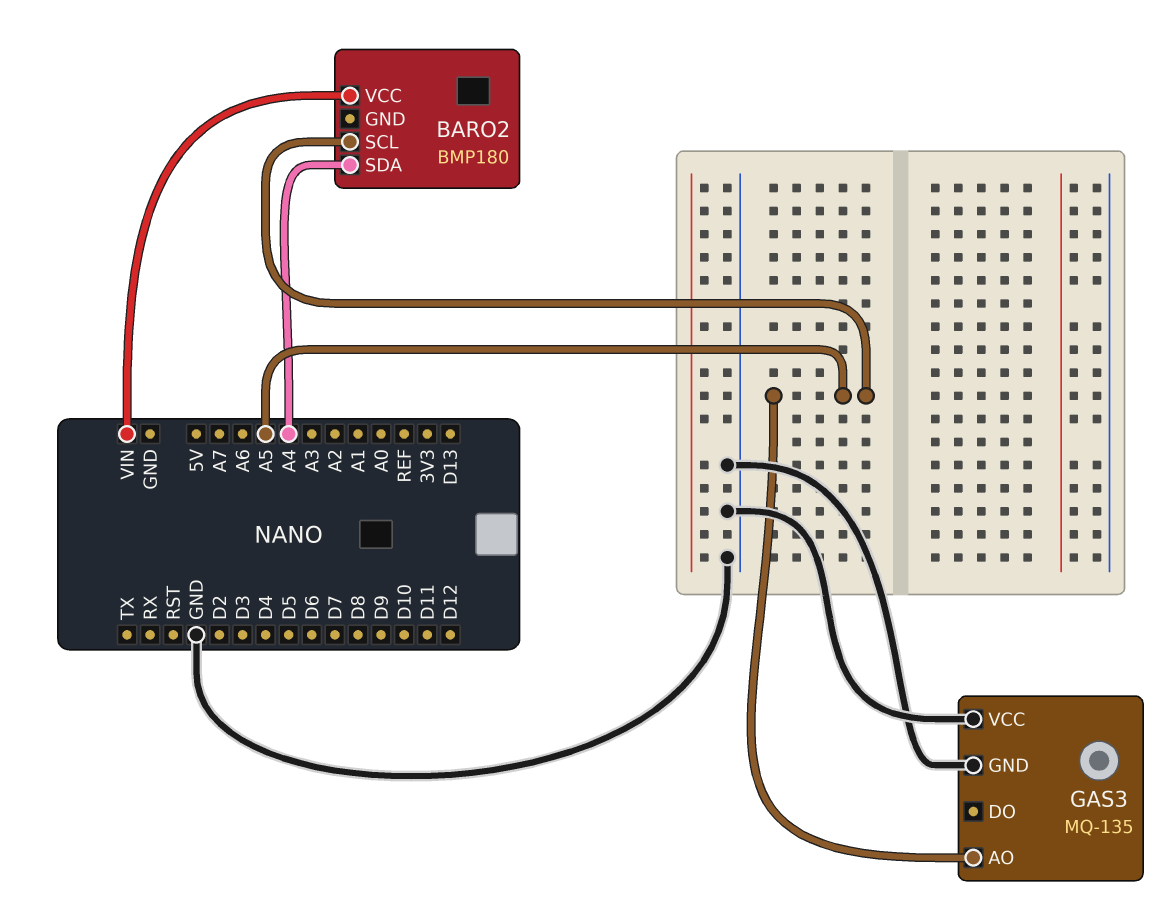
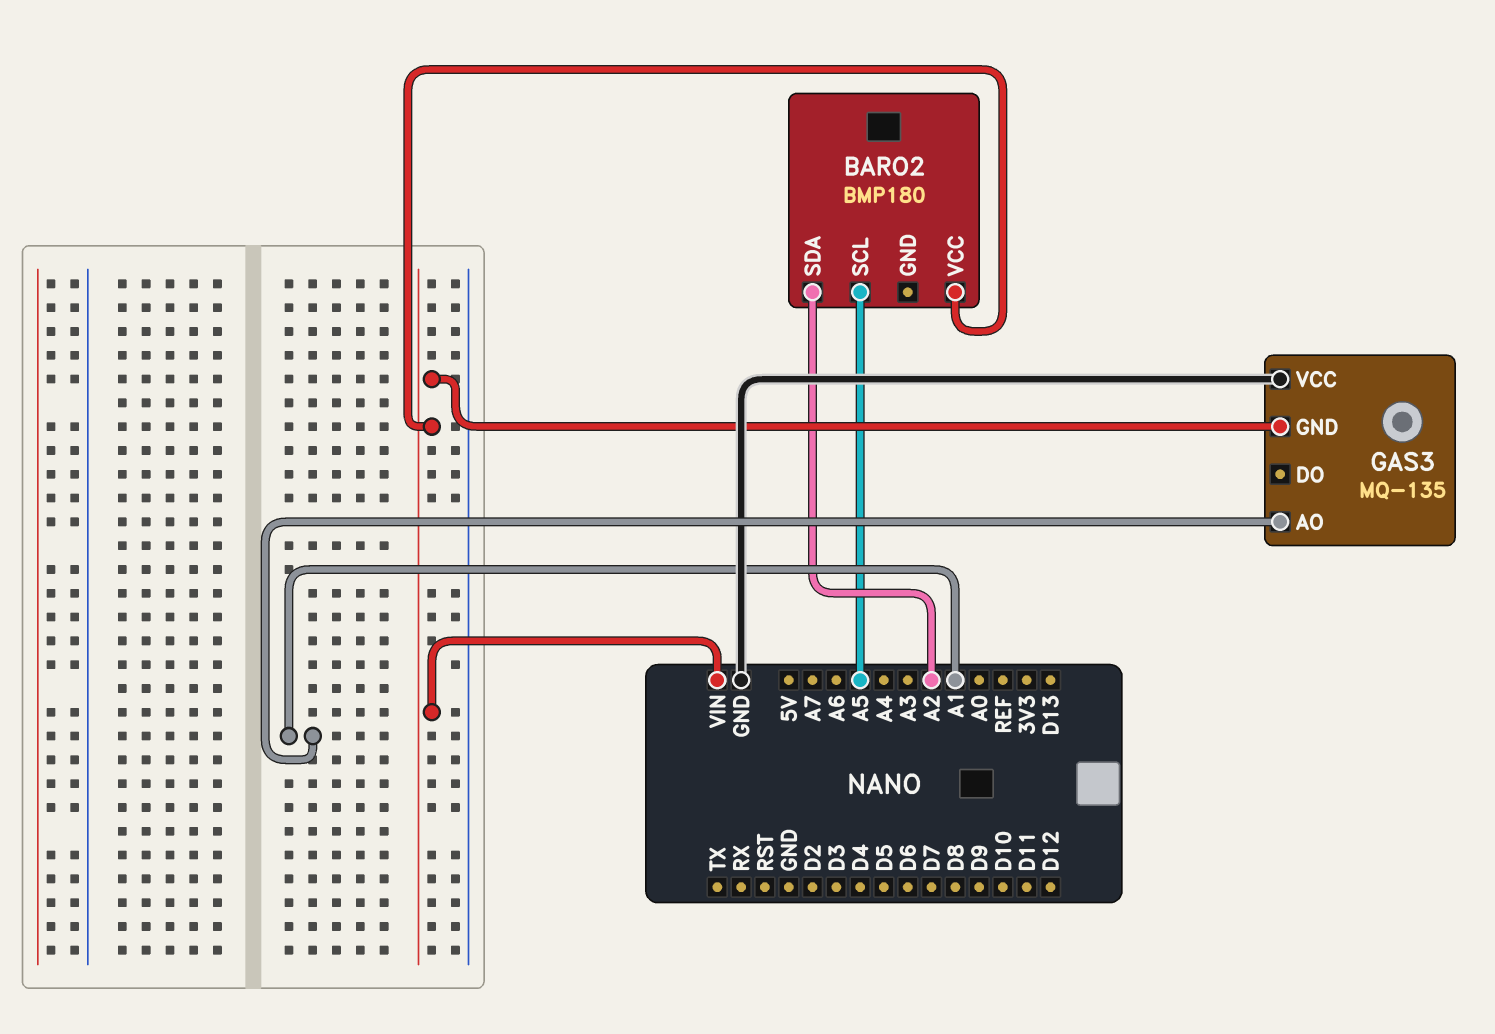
BARO2 pin SDA: A4 -> A2
GAS3 pin AO: A5 -> A1
GAS3 pin GND: GND -> VIN

